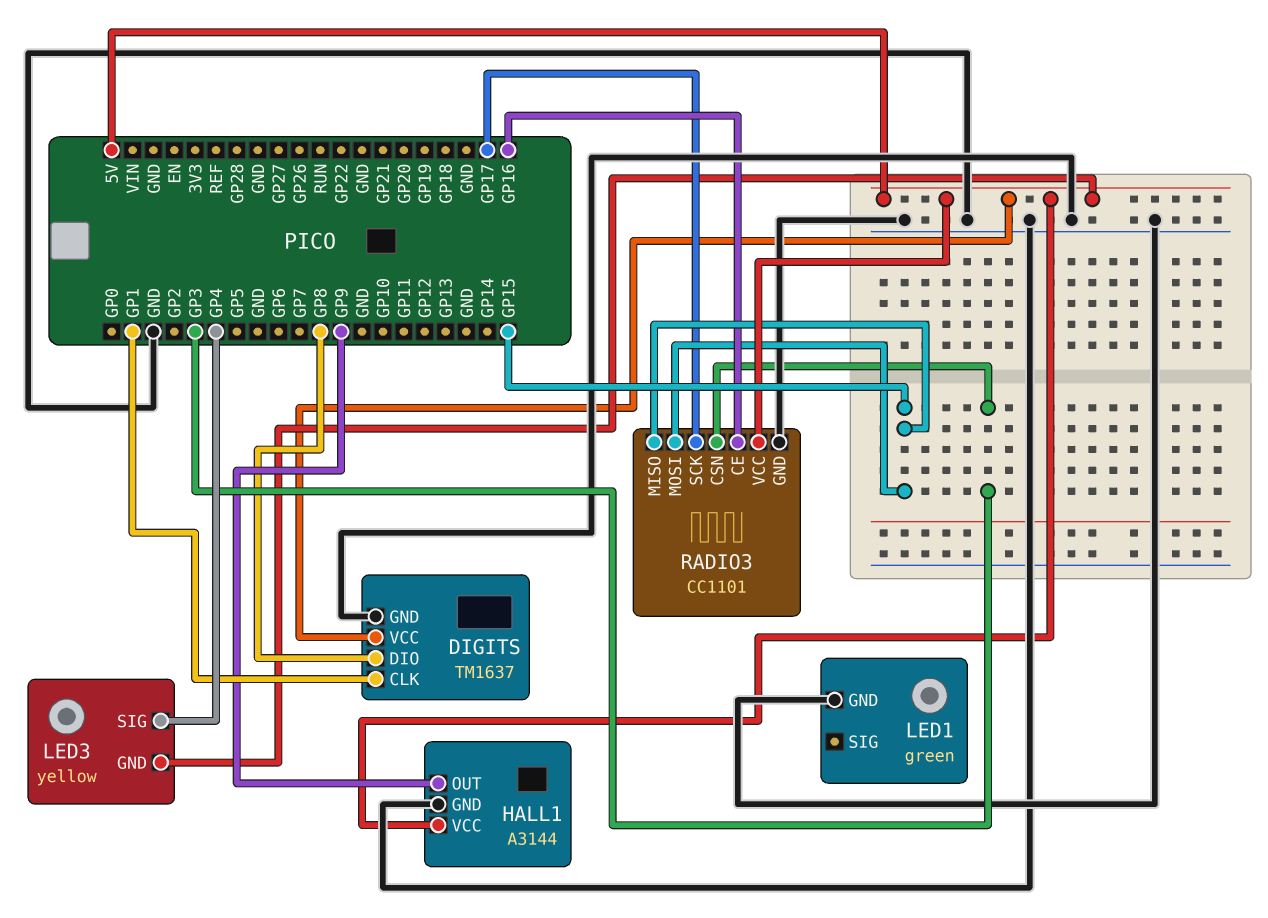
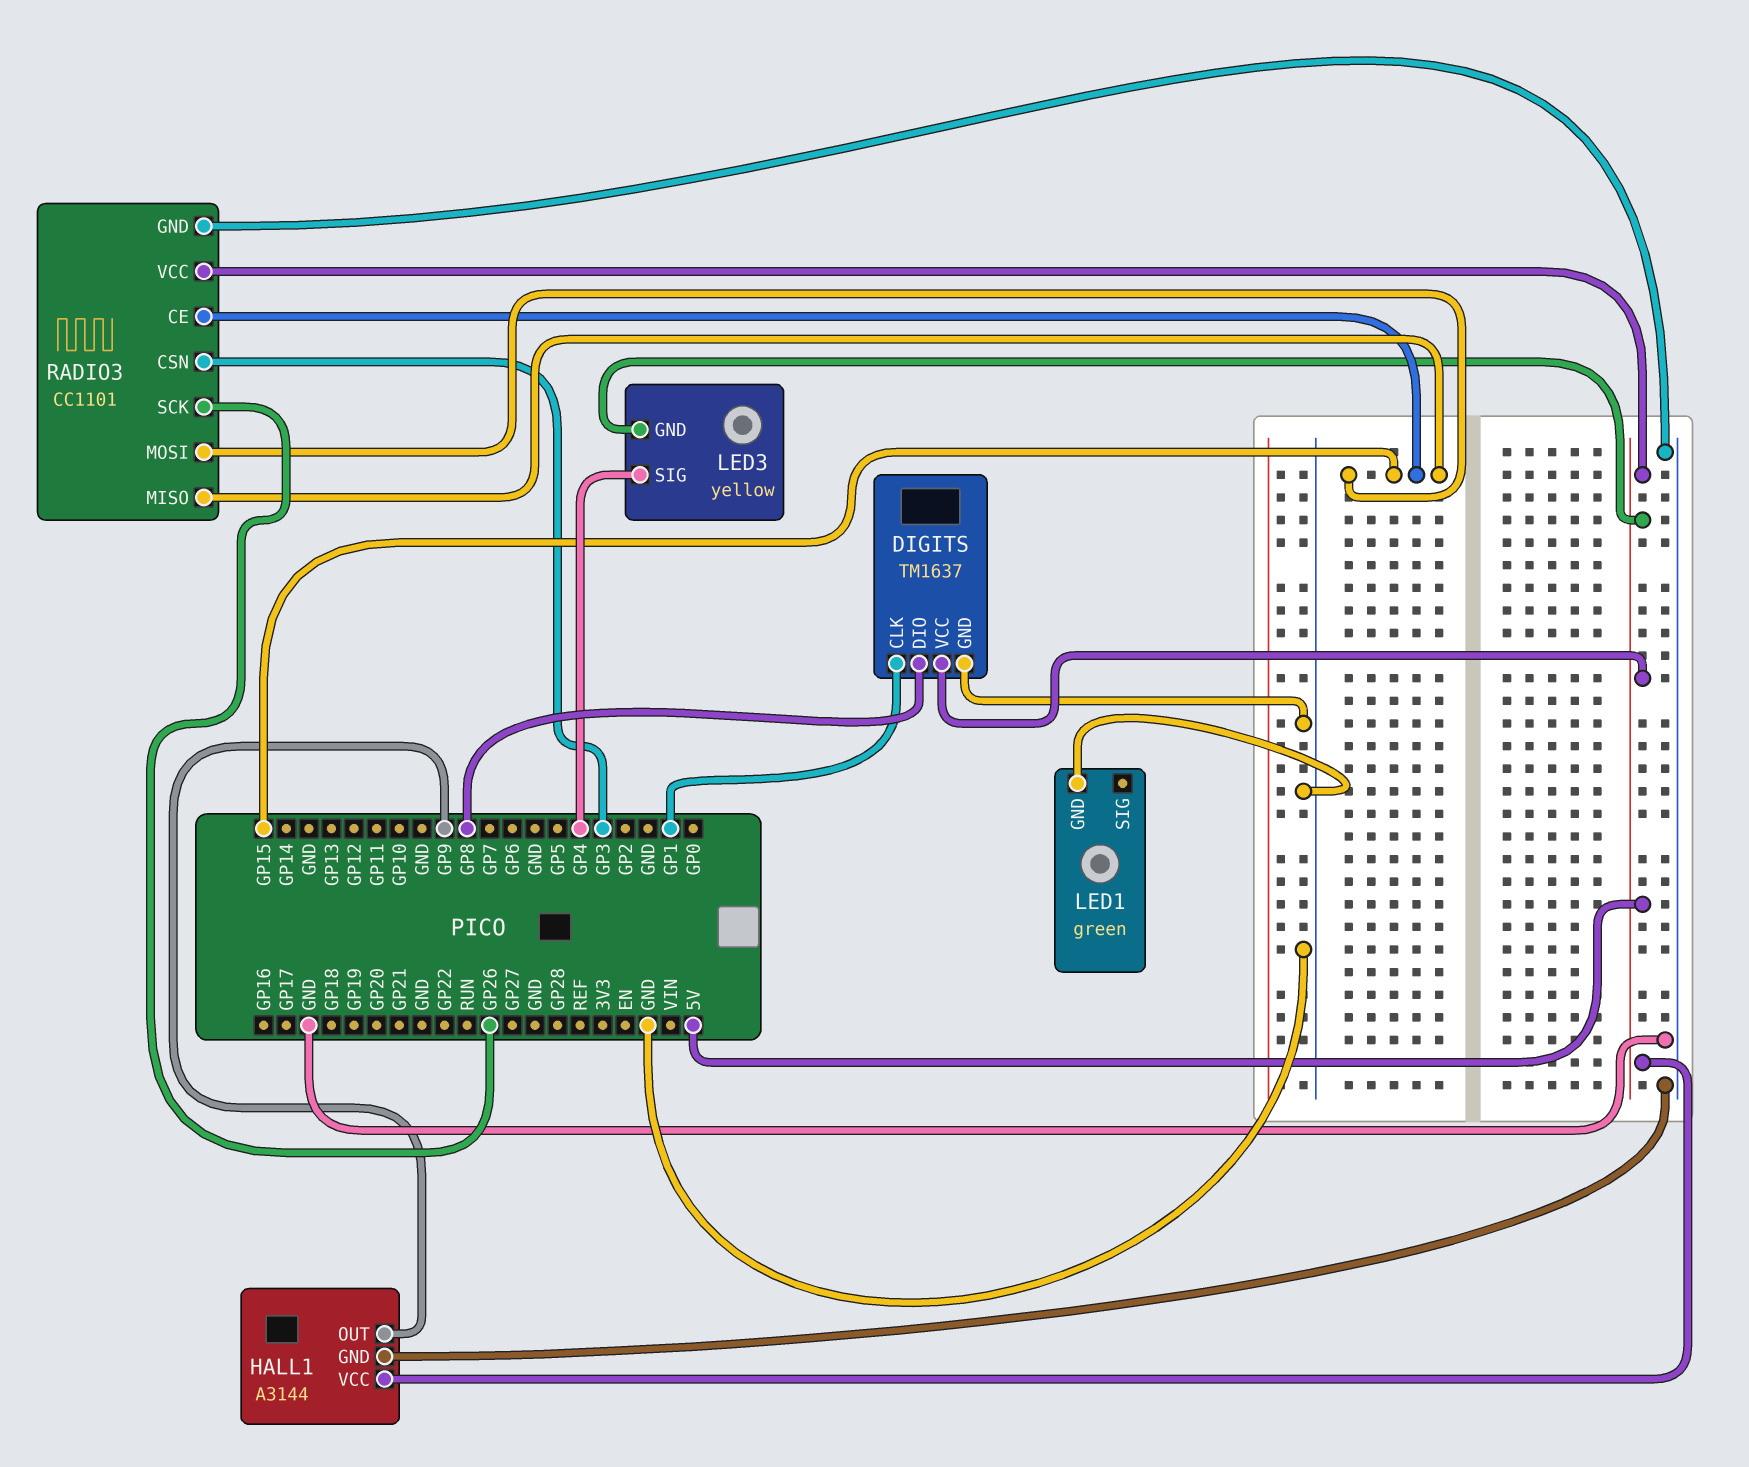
RADIO3 pin CE: GP16 -> GP15
RADIO3 pin SCK: GP17 -> GP26

